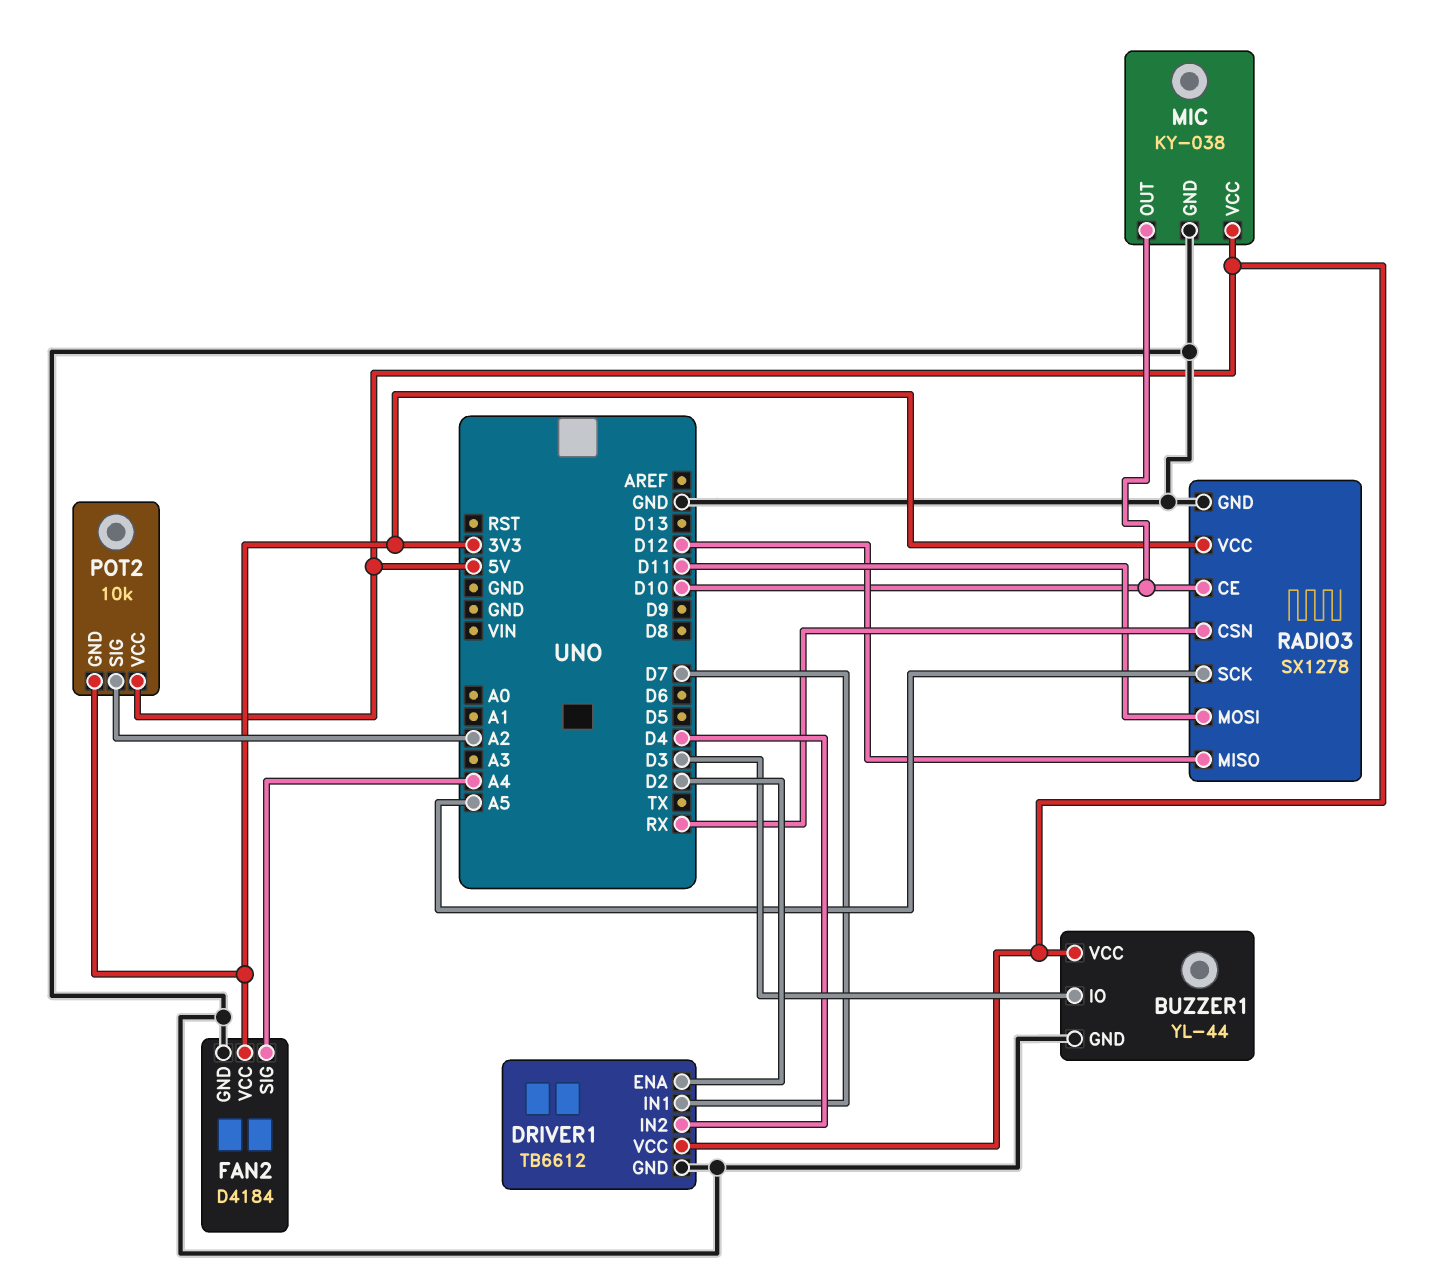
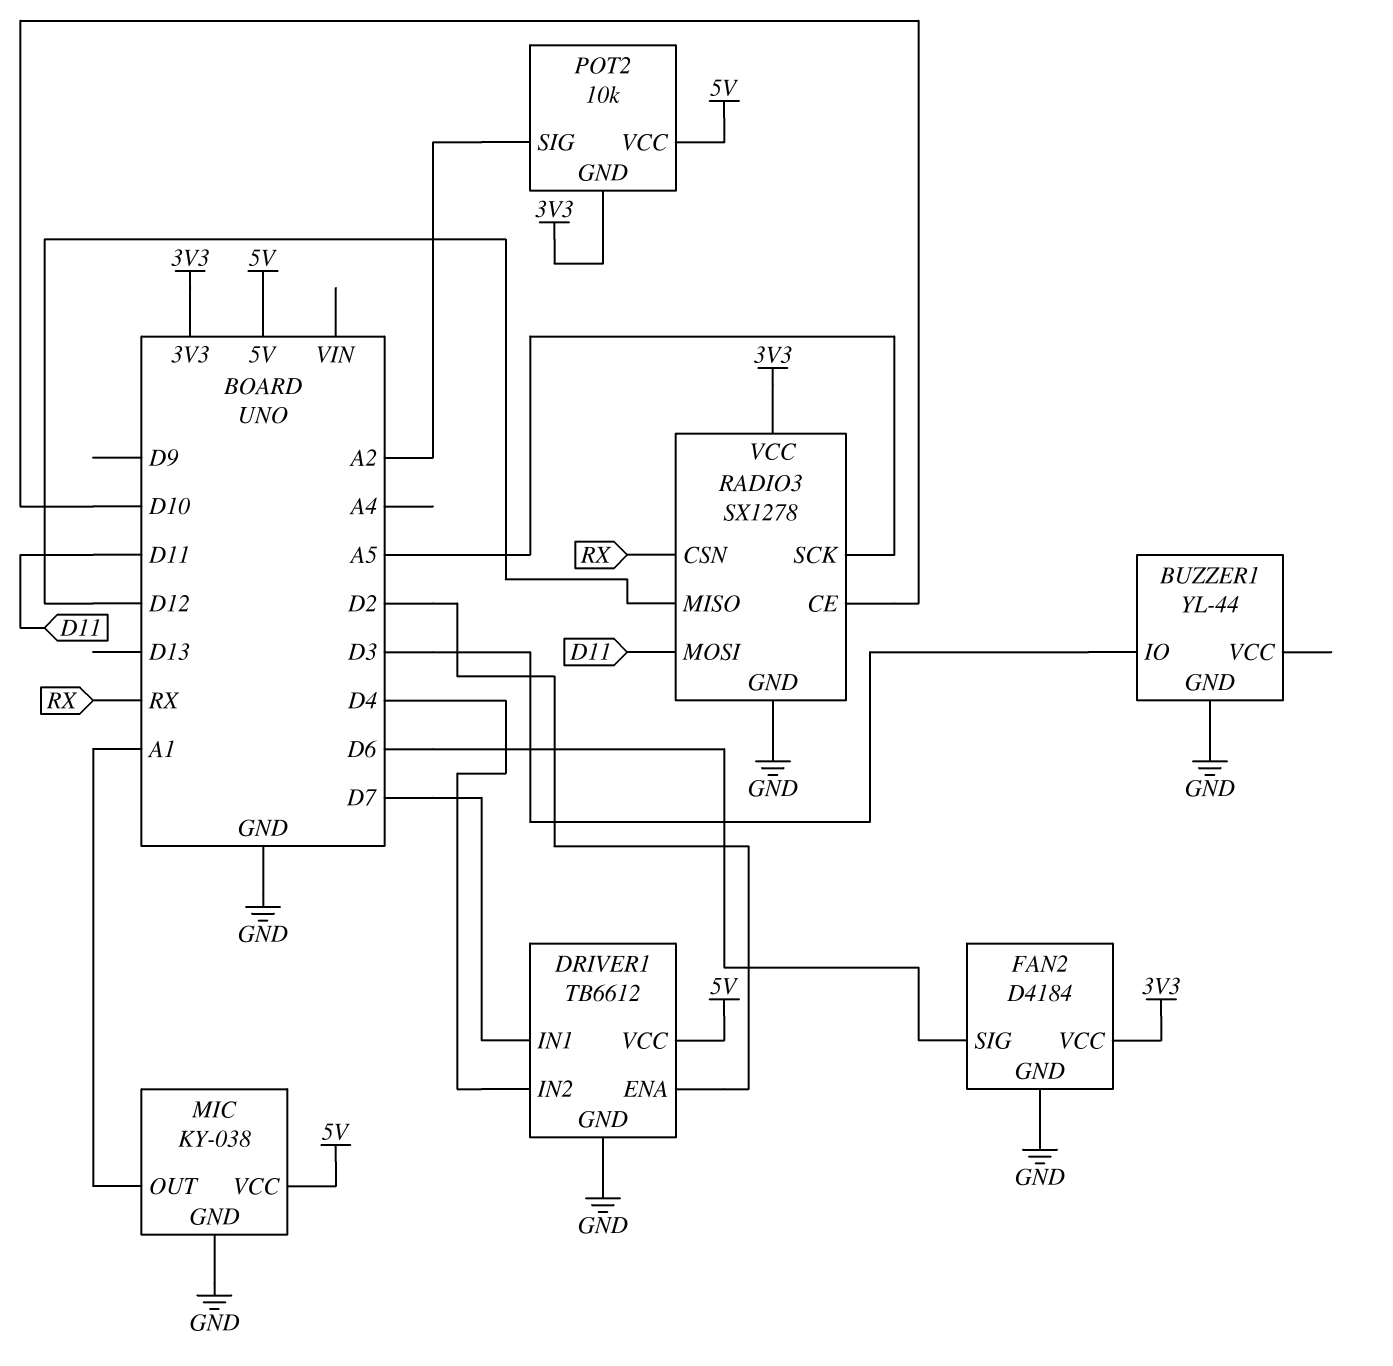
BUZZER1 pin VCC: 5V -> none
FAN2 pin SIG: A4 -> D6
MIC pin OUT: D10 -> A1

